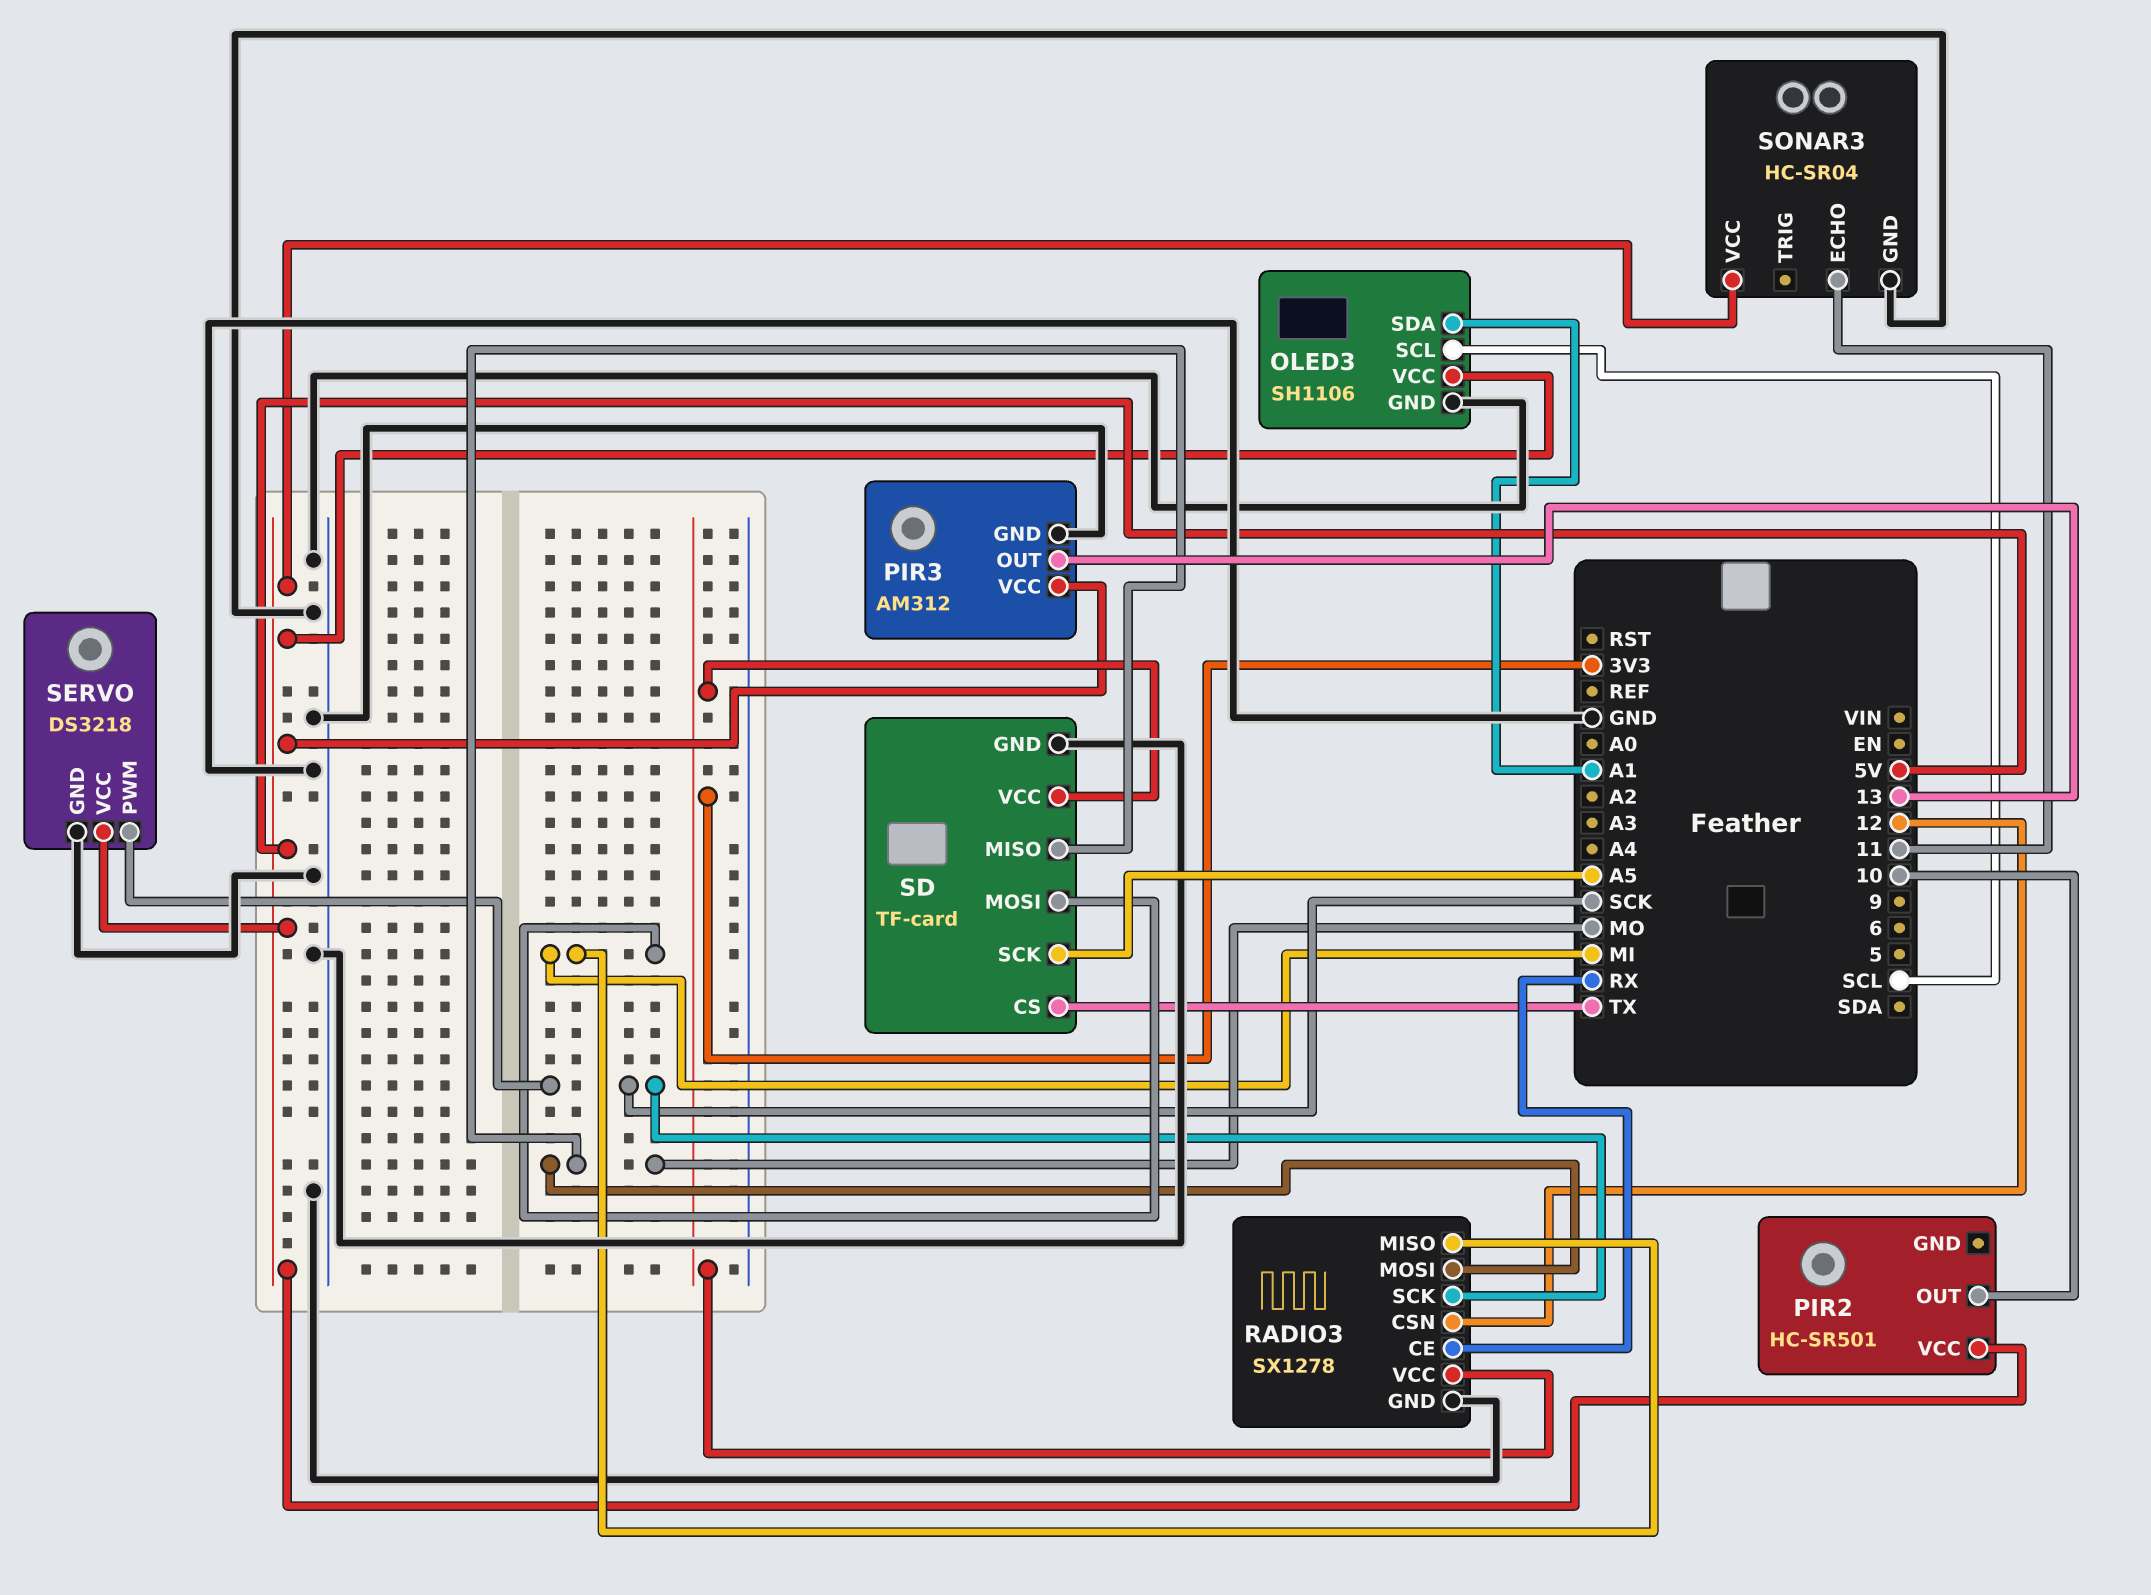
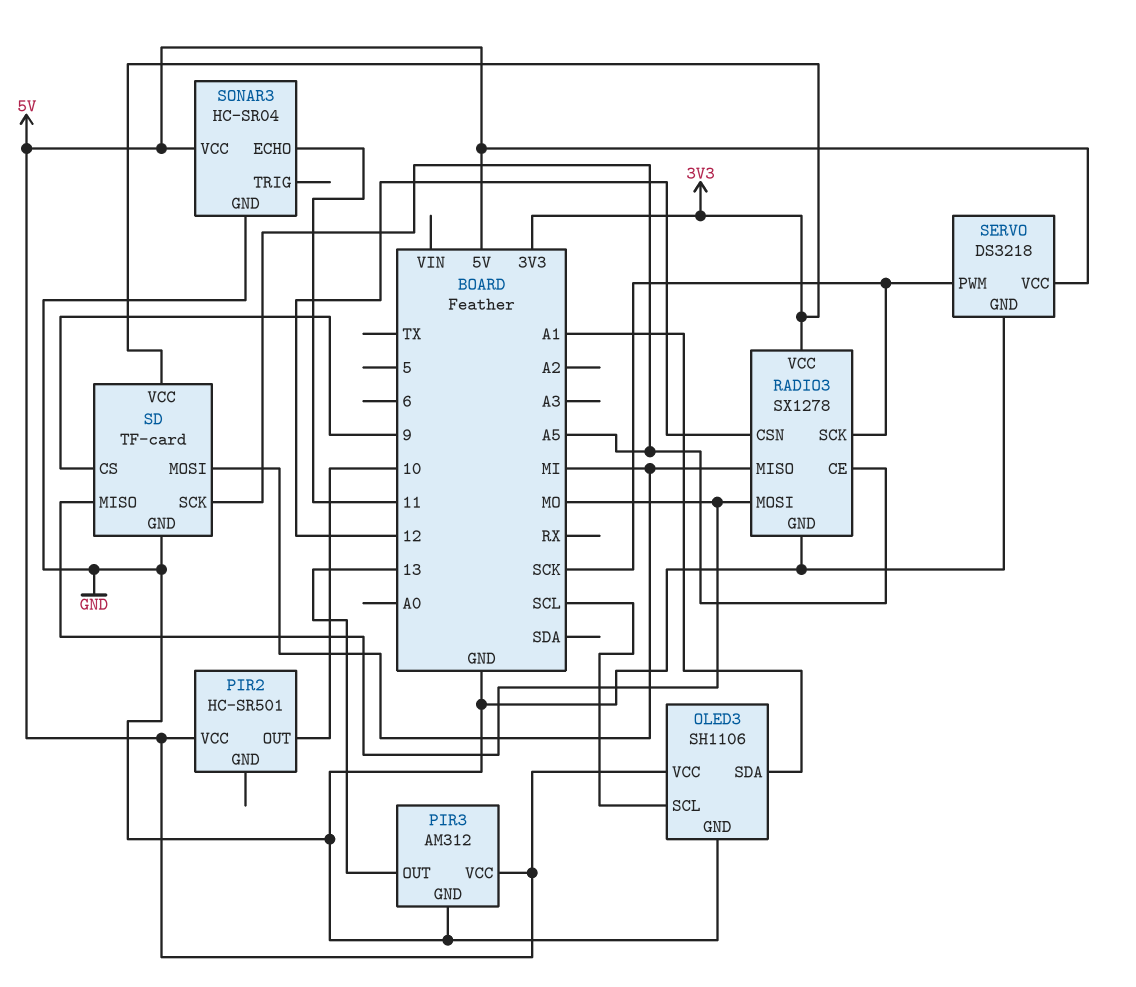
RADIO3 pin CE: RX -> A5
SD pin CS: TX -> 9

